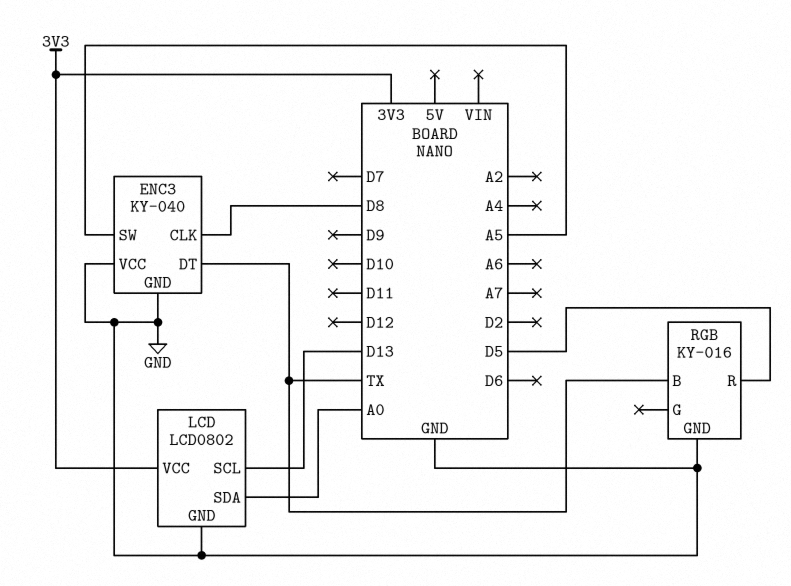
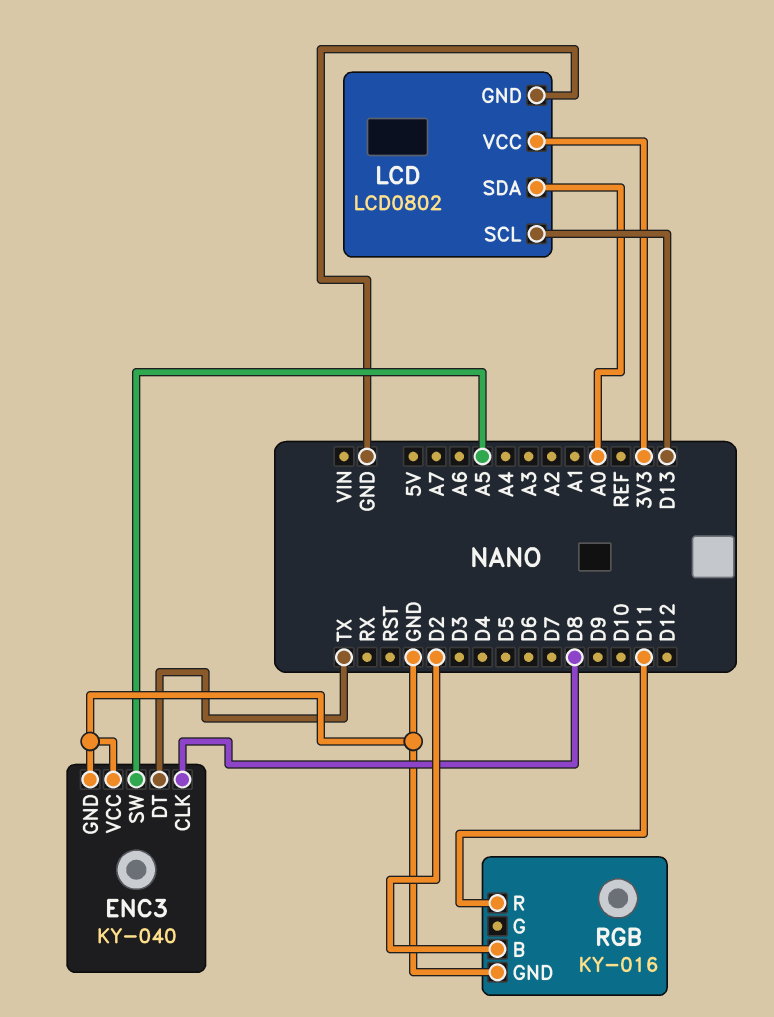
RGB pin B: TX -> D2
RGB pin R: D5 -> D11

